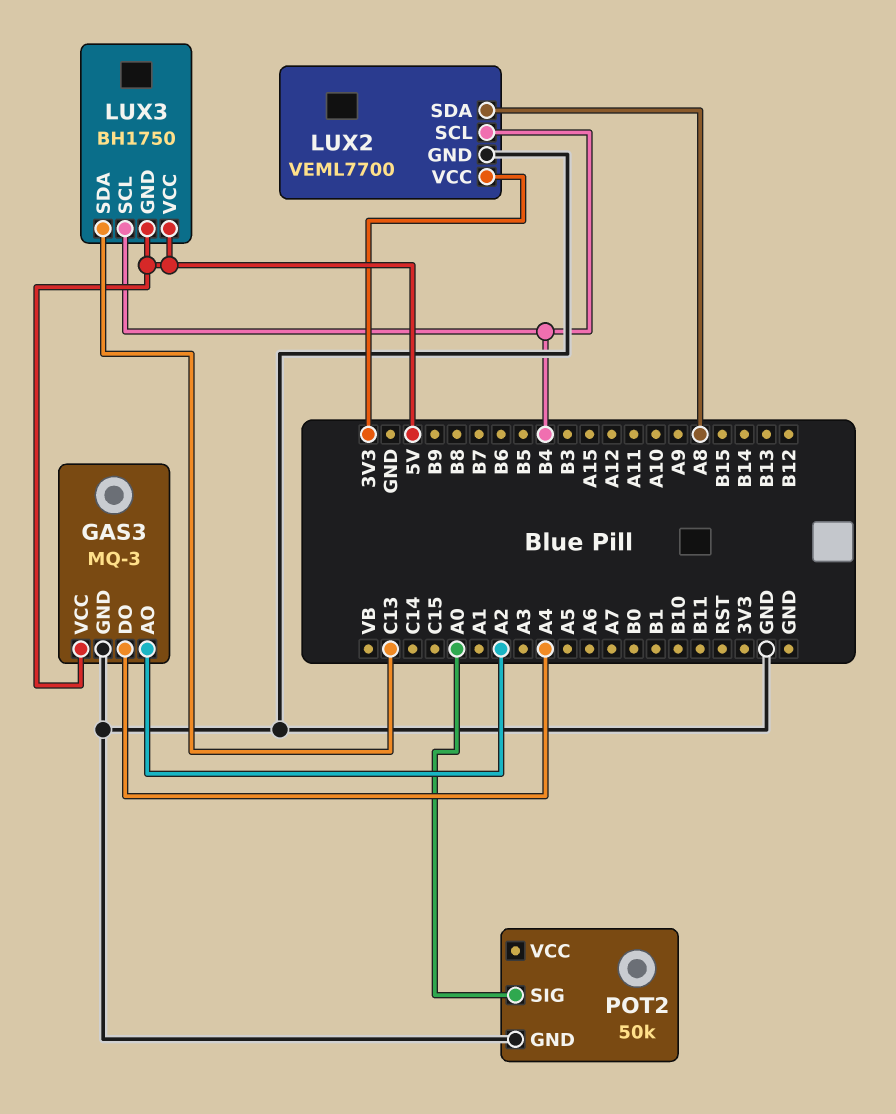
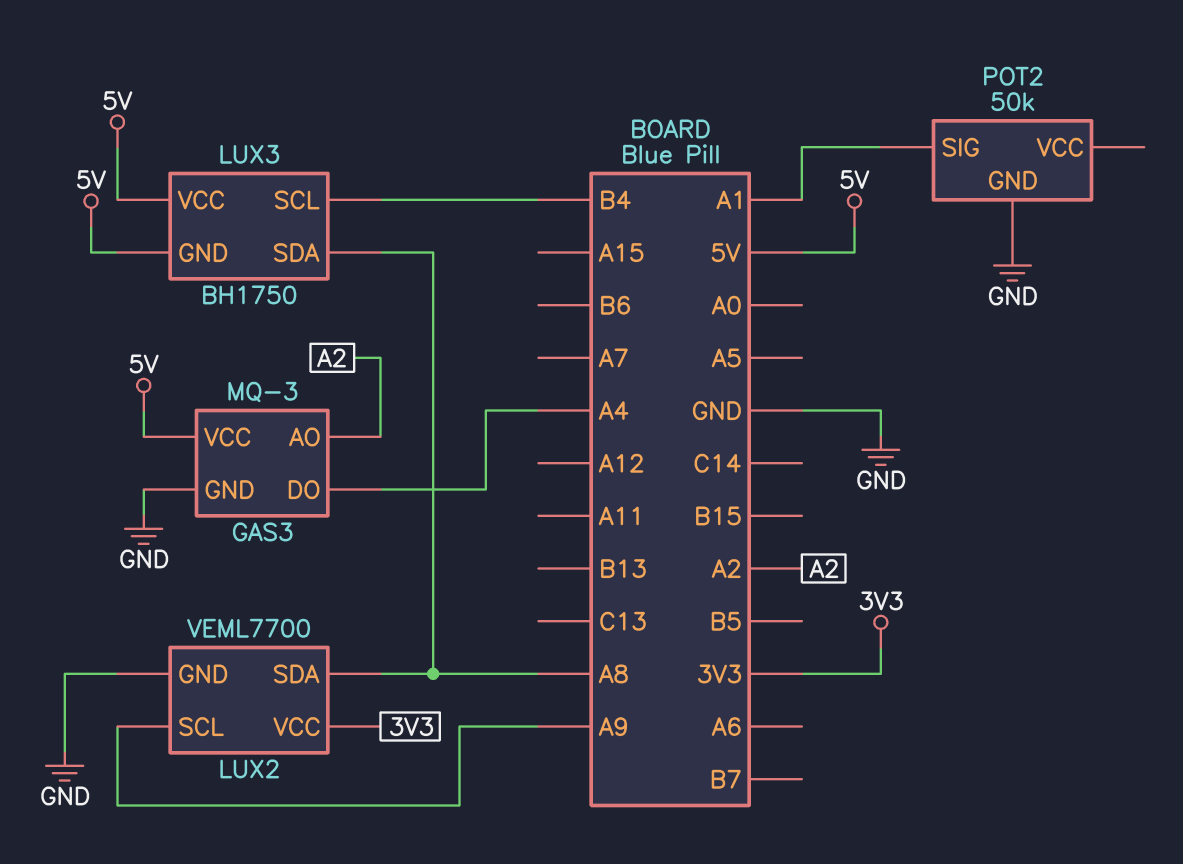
LUX2 pin SCL: B4 -> A9
LUX3 pin SDA: C13 -> A8
POT2 pin SIG: A0 -> A1

